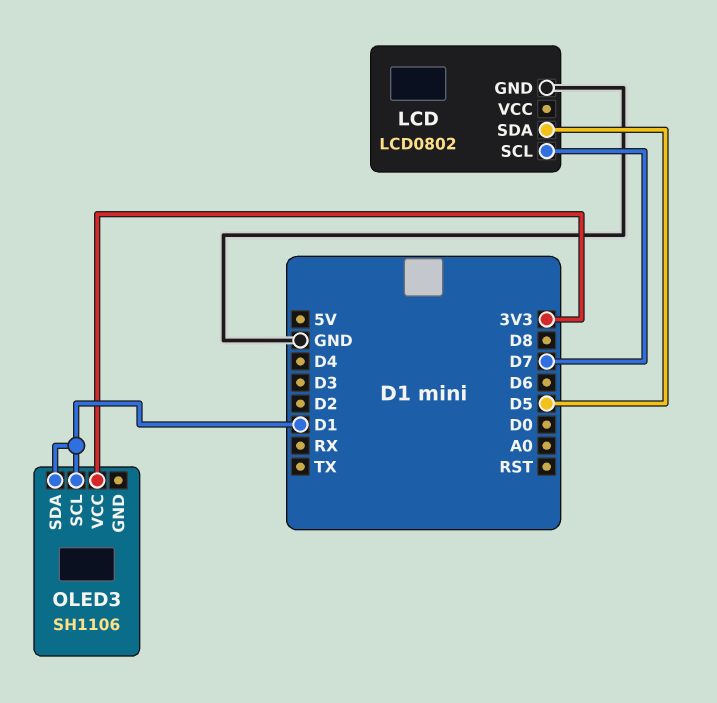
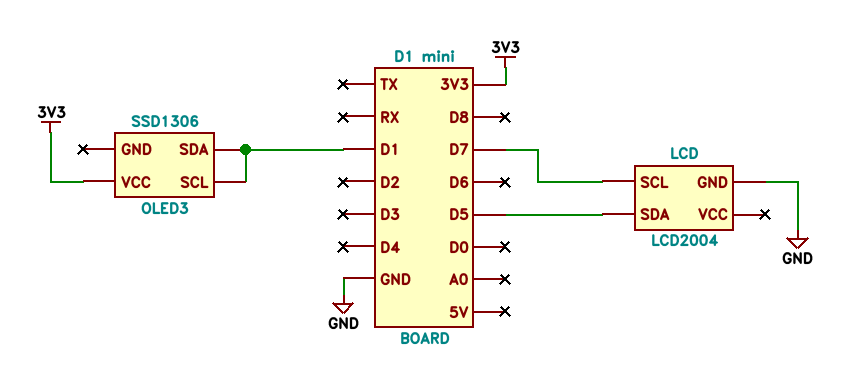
LCD: LCD0802 -> LCD2004
OLED3: SH1106 -> SSD1306

